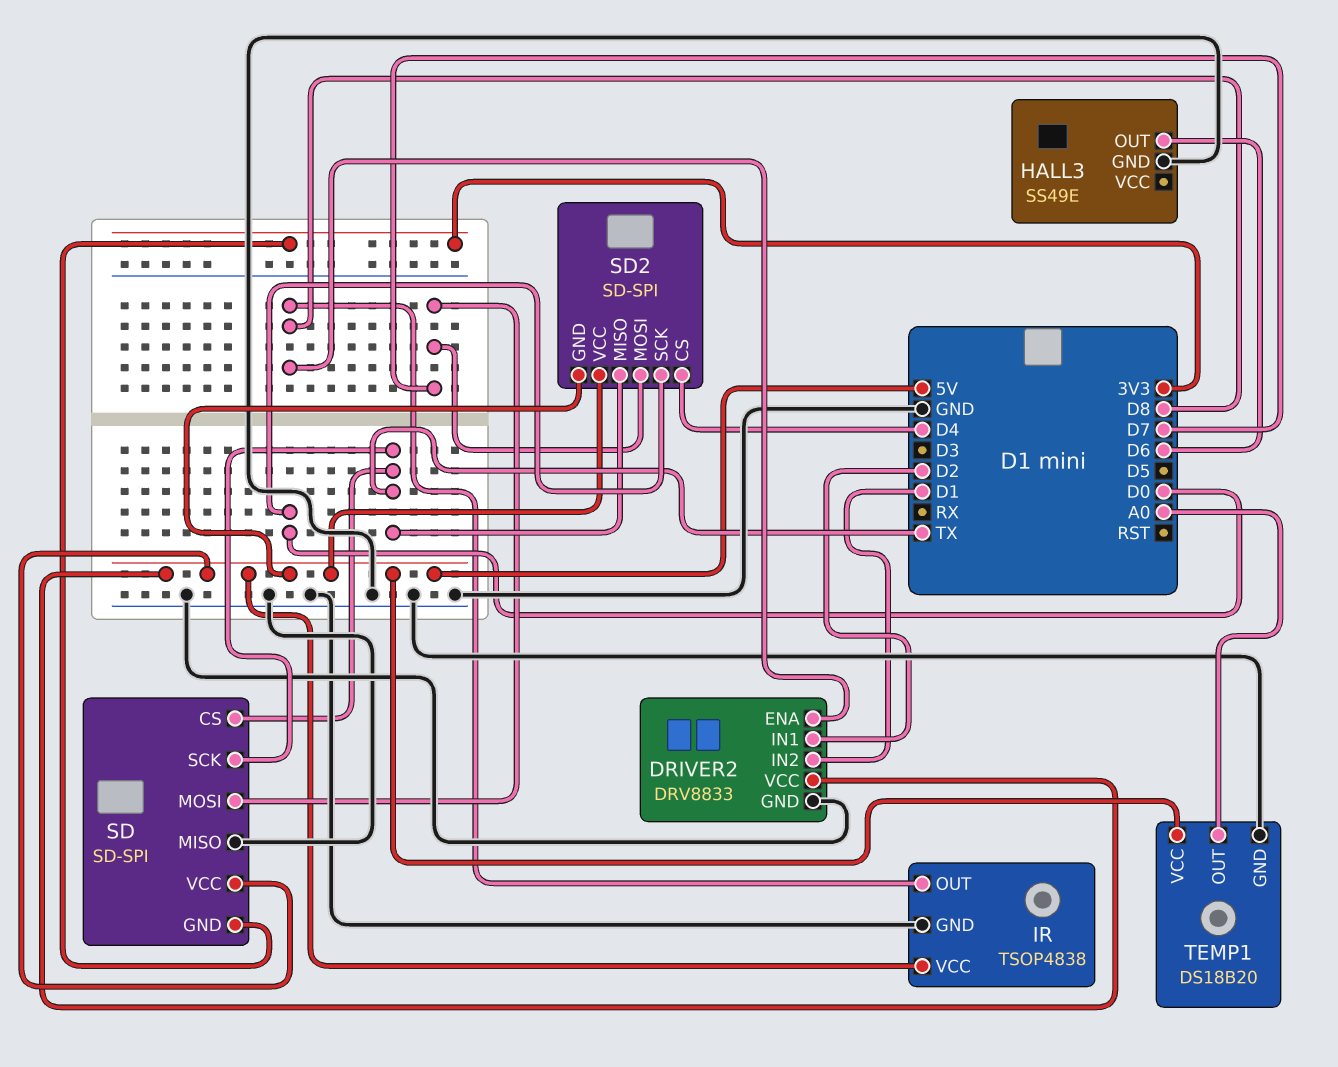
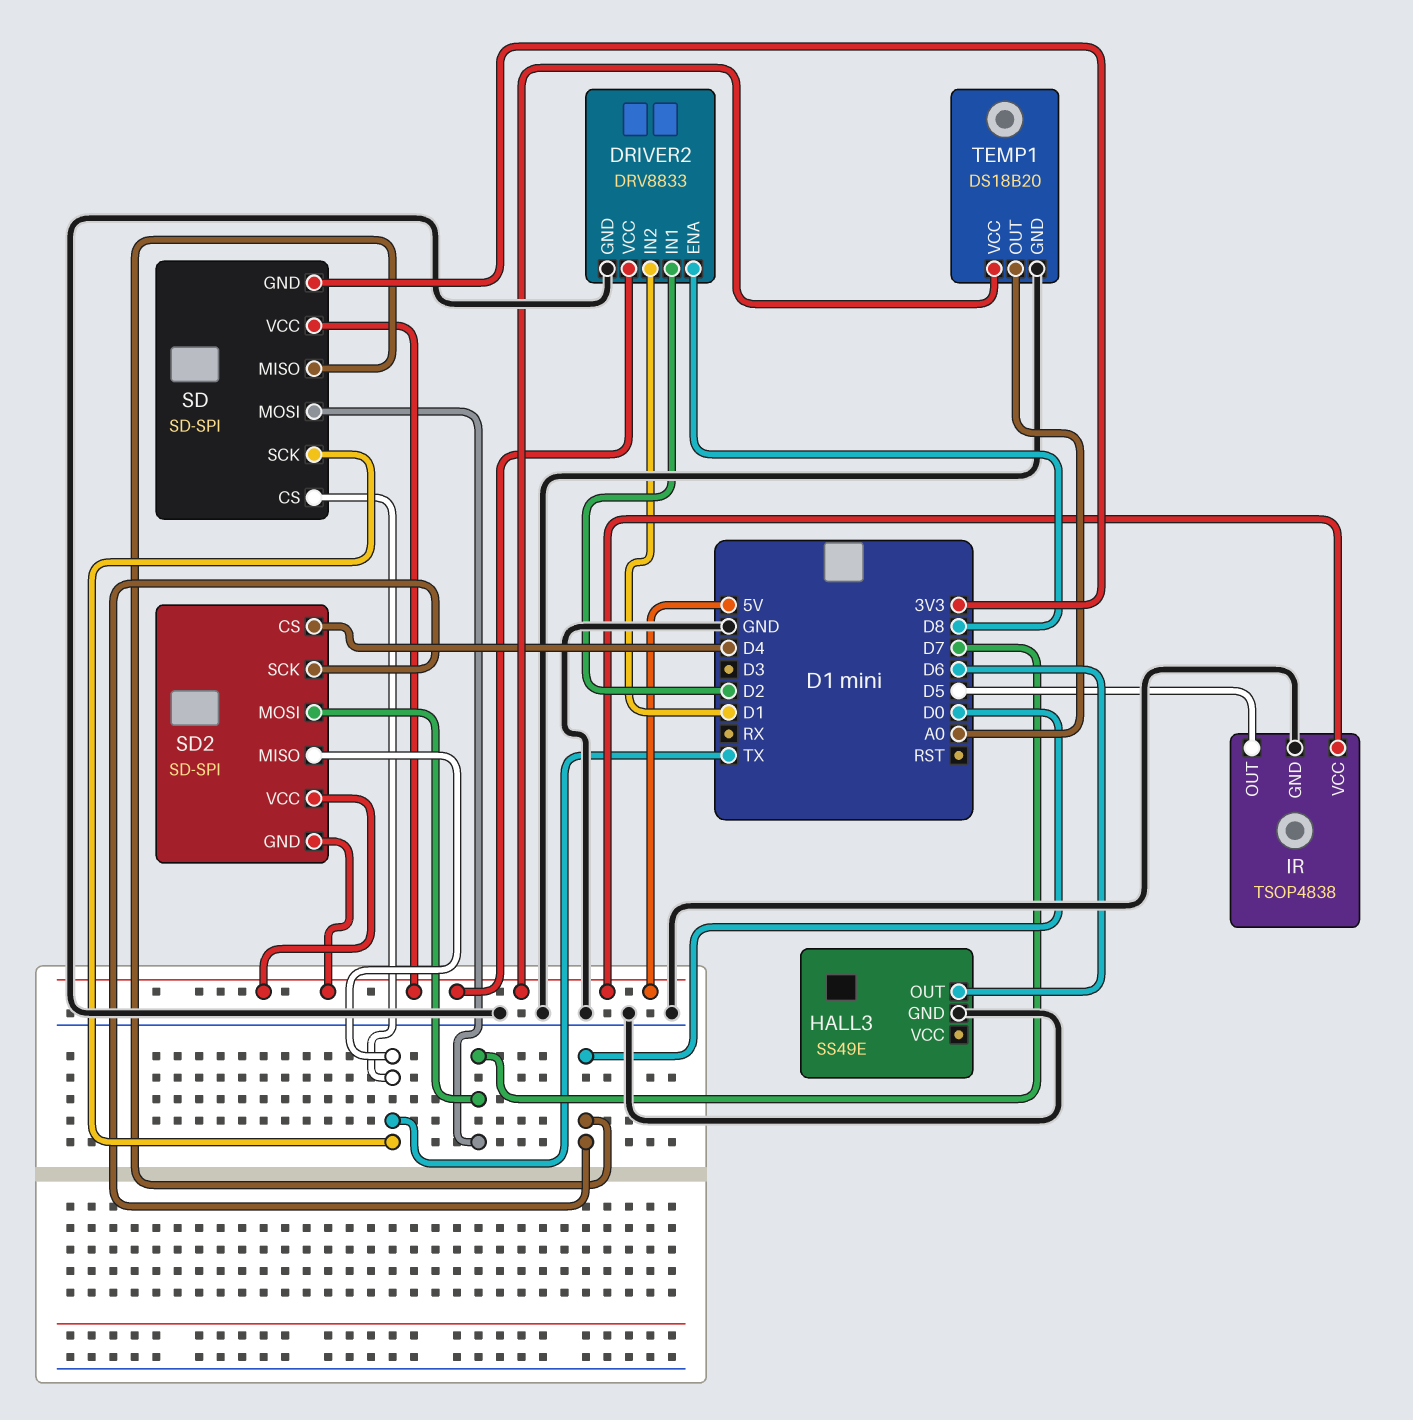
IR pin OUT: D8 -> D5
SD pin MISO: GND -> D0

